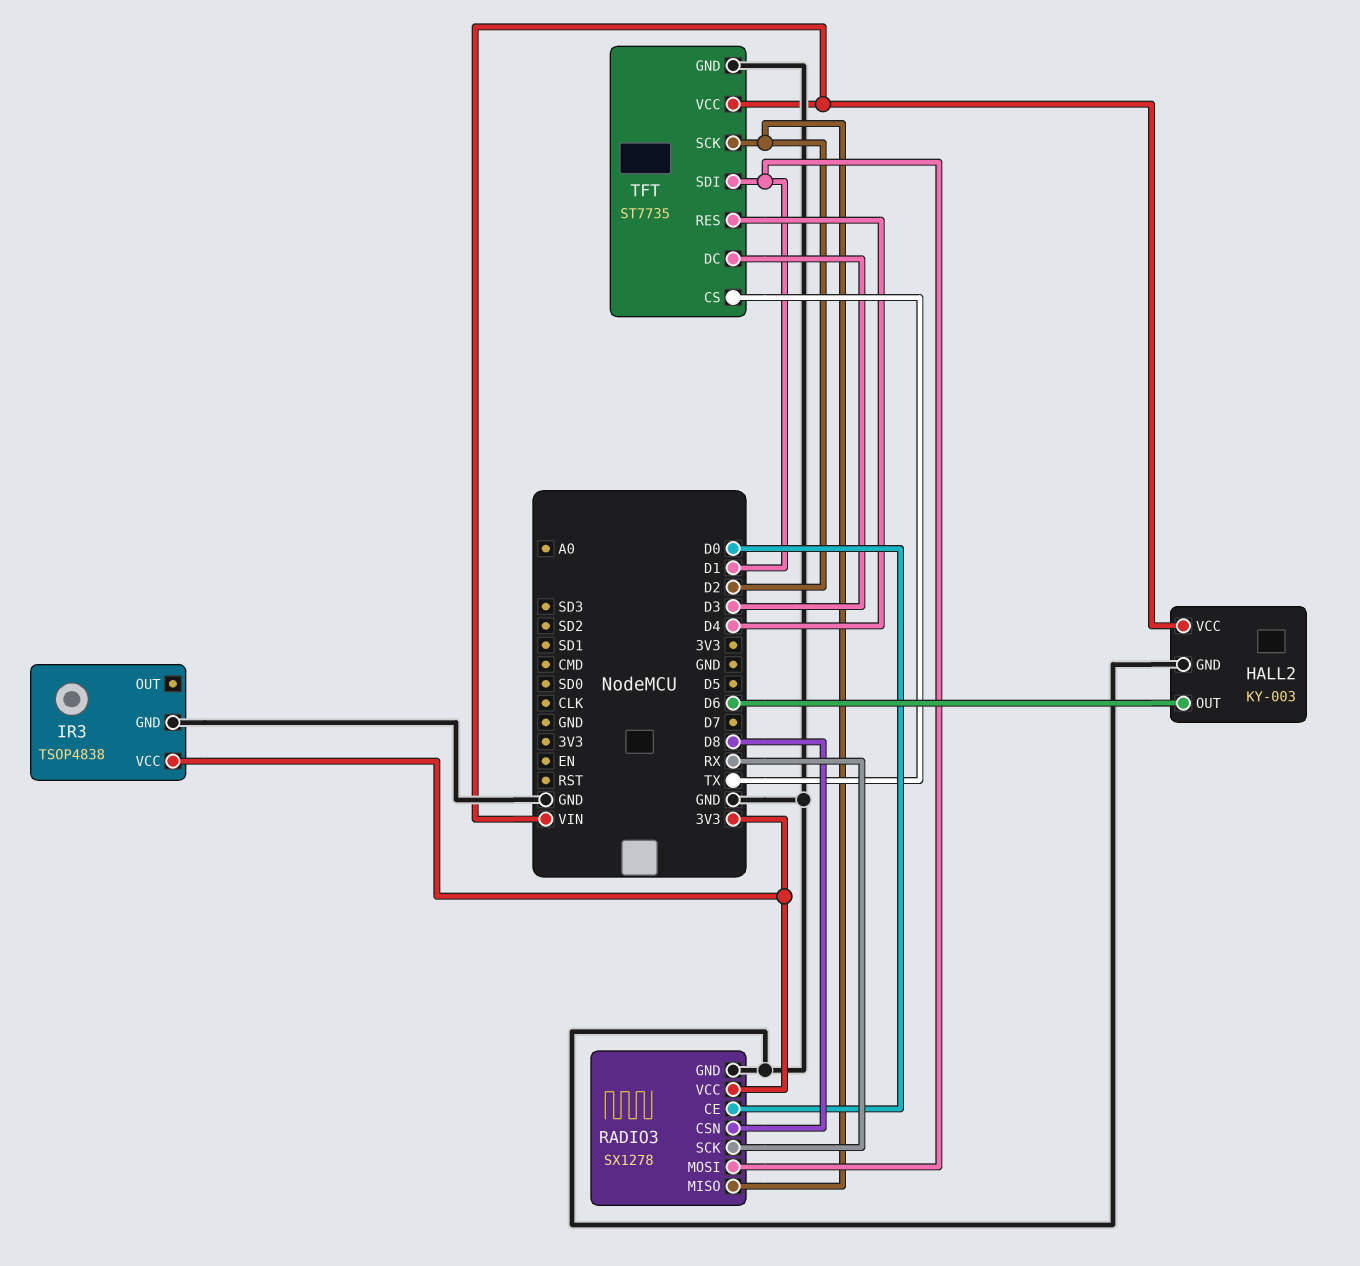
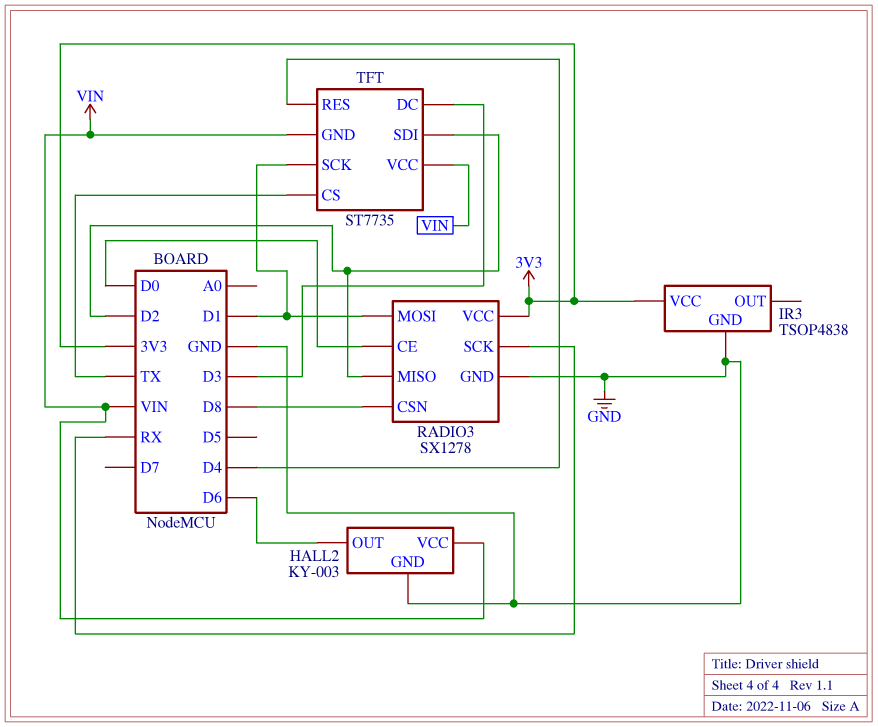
TFT pin GND: GND -> VIN
TFT pin SCK: D2 -> D1
TFT pin SDI: D1 -> D2

